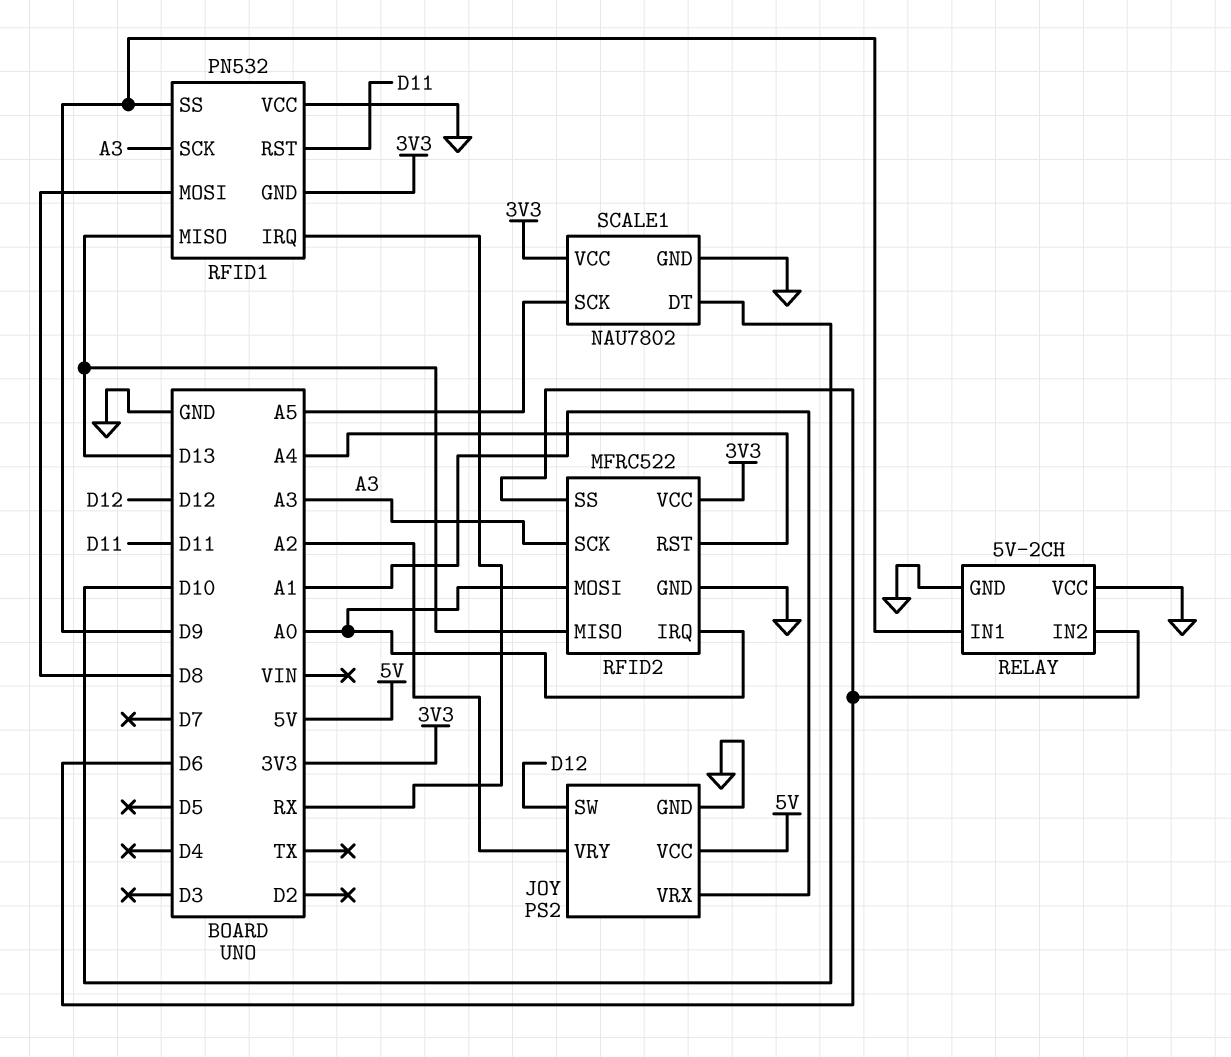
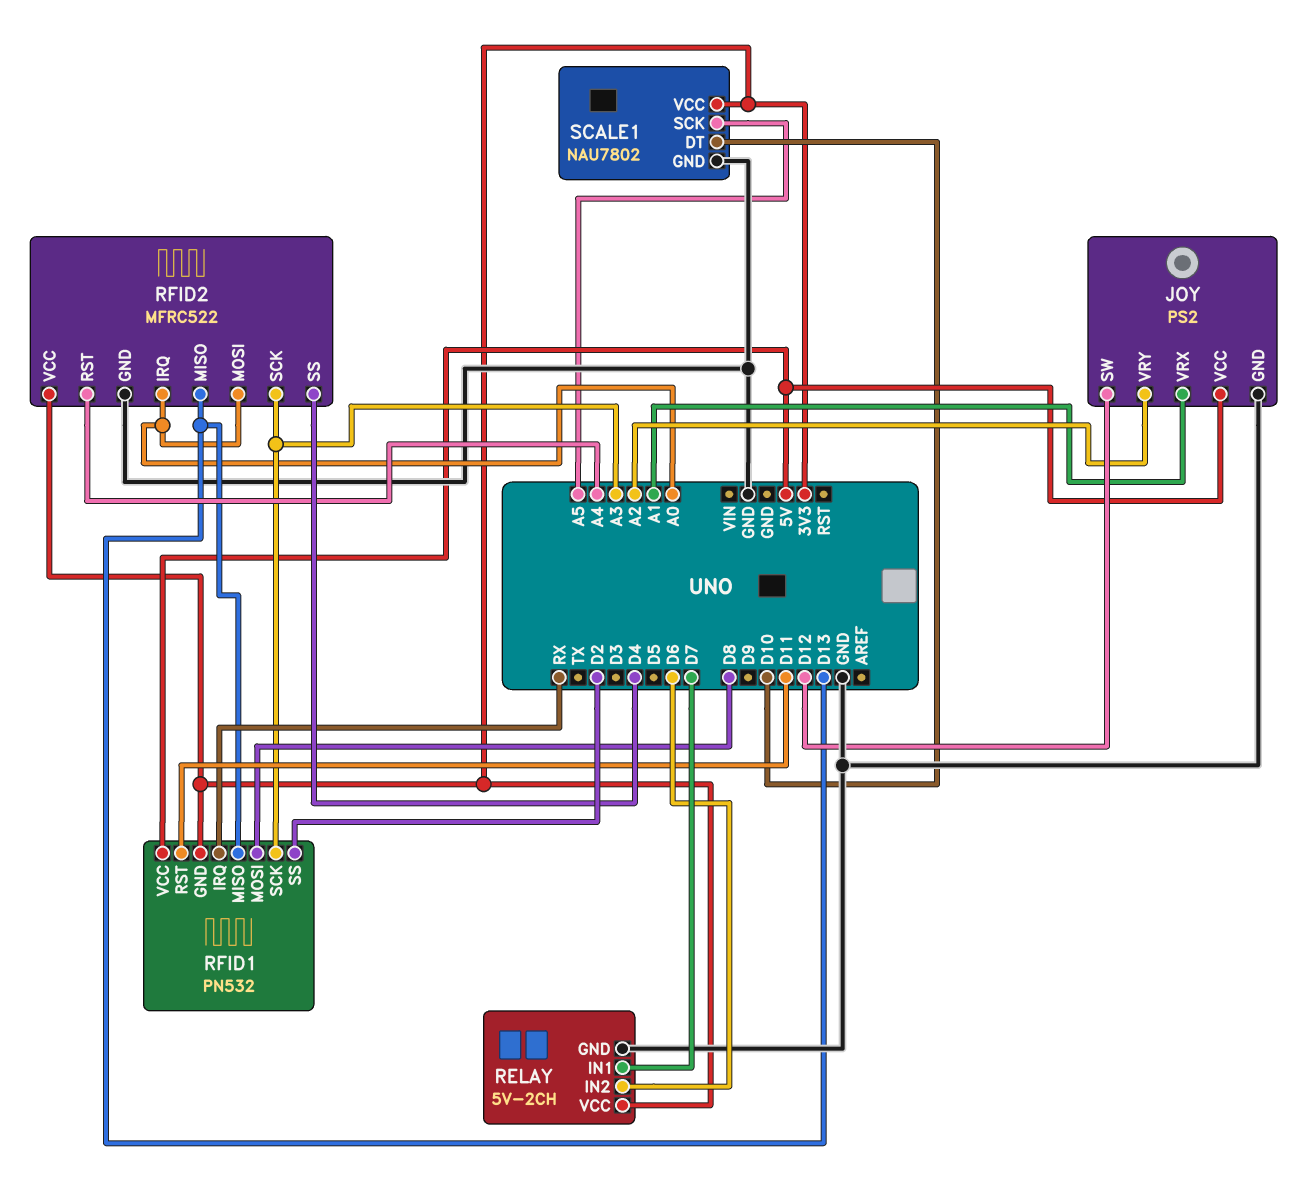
RELAY pin IN1: D9 -> D7
RELAY pin VCC: GND -> 3V3
RFID1 pin SS: D9 -> D2
RFID1 pin VCC: GND -> 5V
RFID2 pin SS: D6 -> D4

